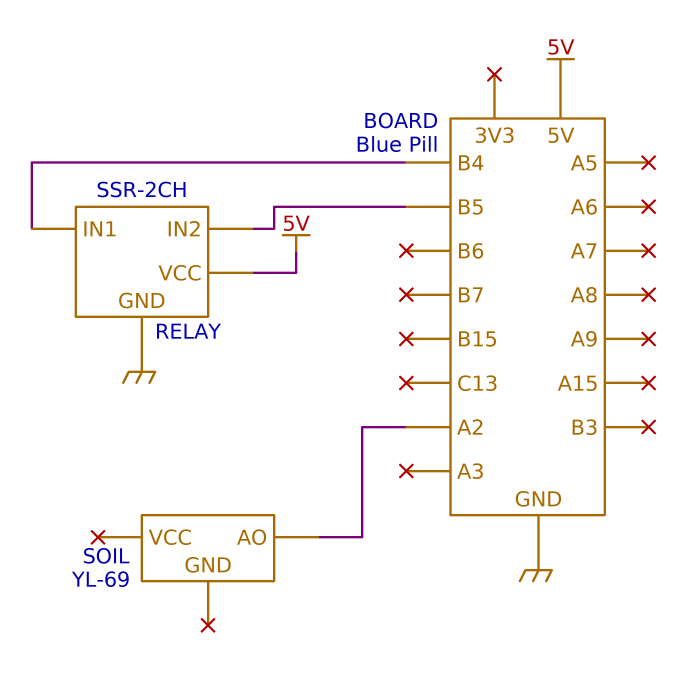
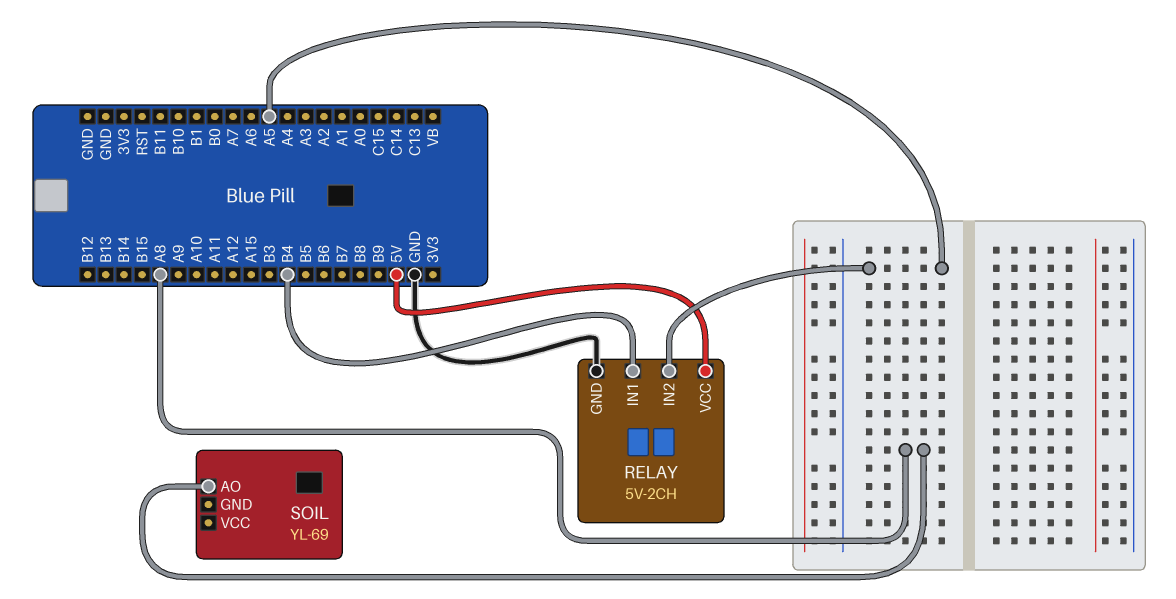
RELAY: SSR-2CH -> 5V-2CH
RELAY pin IN2: B5 -> A5
SOIL pin AO: A2 -> A8

